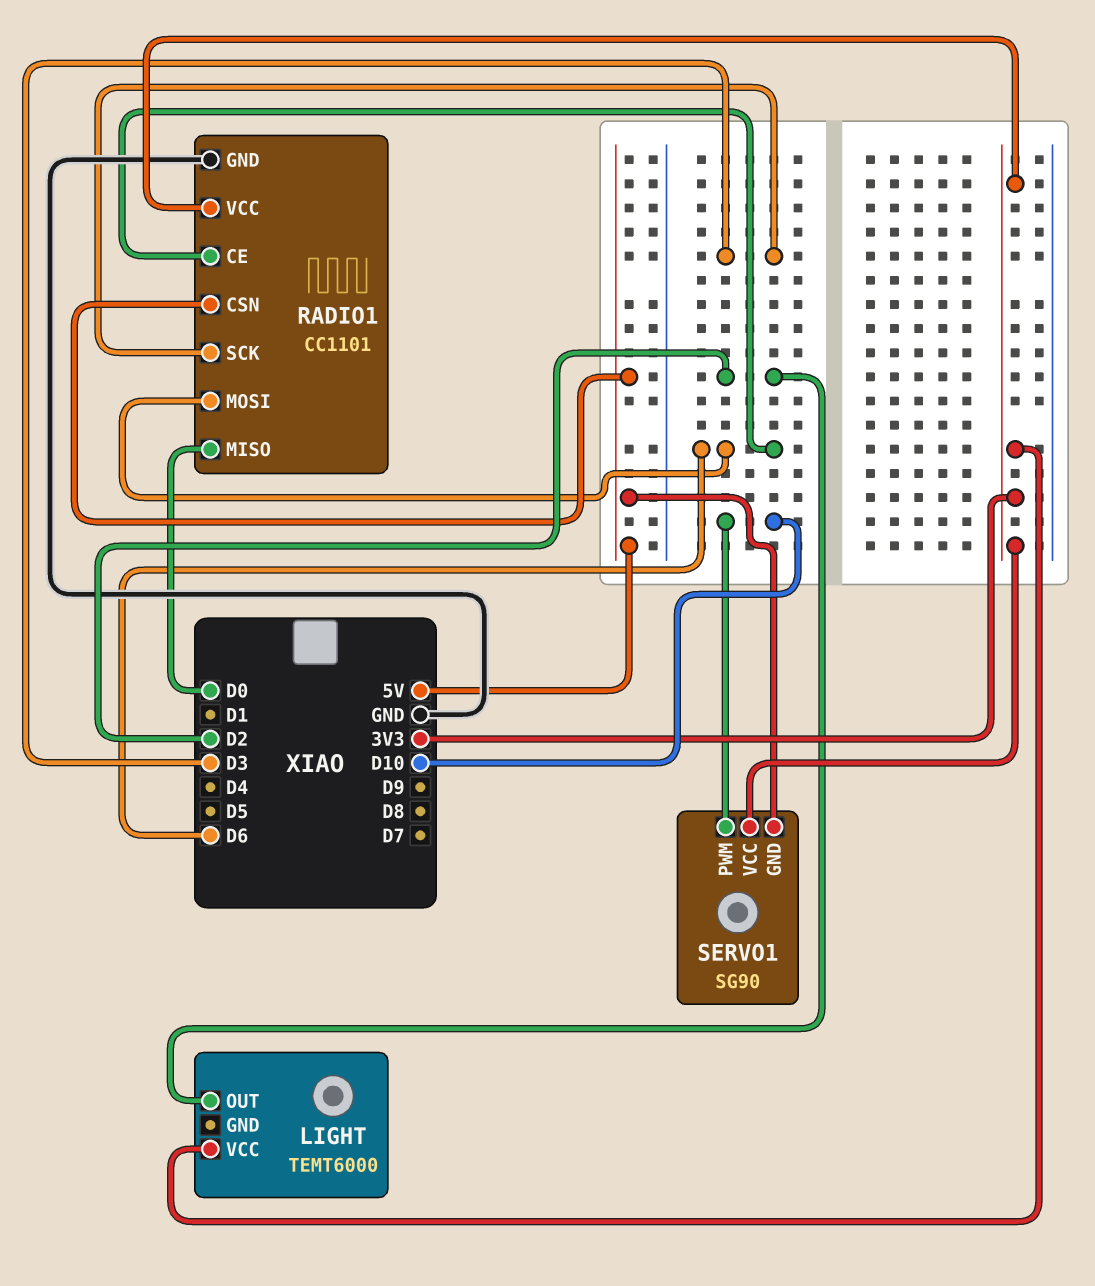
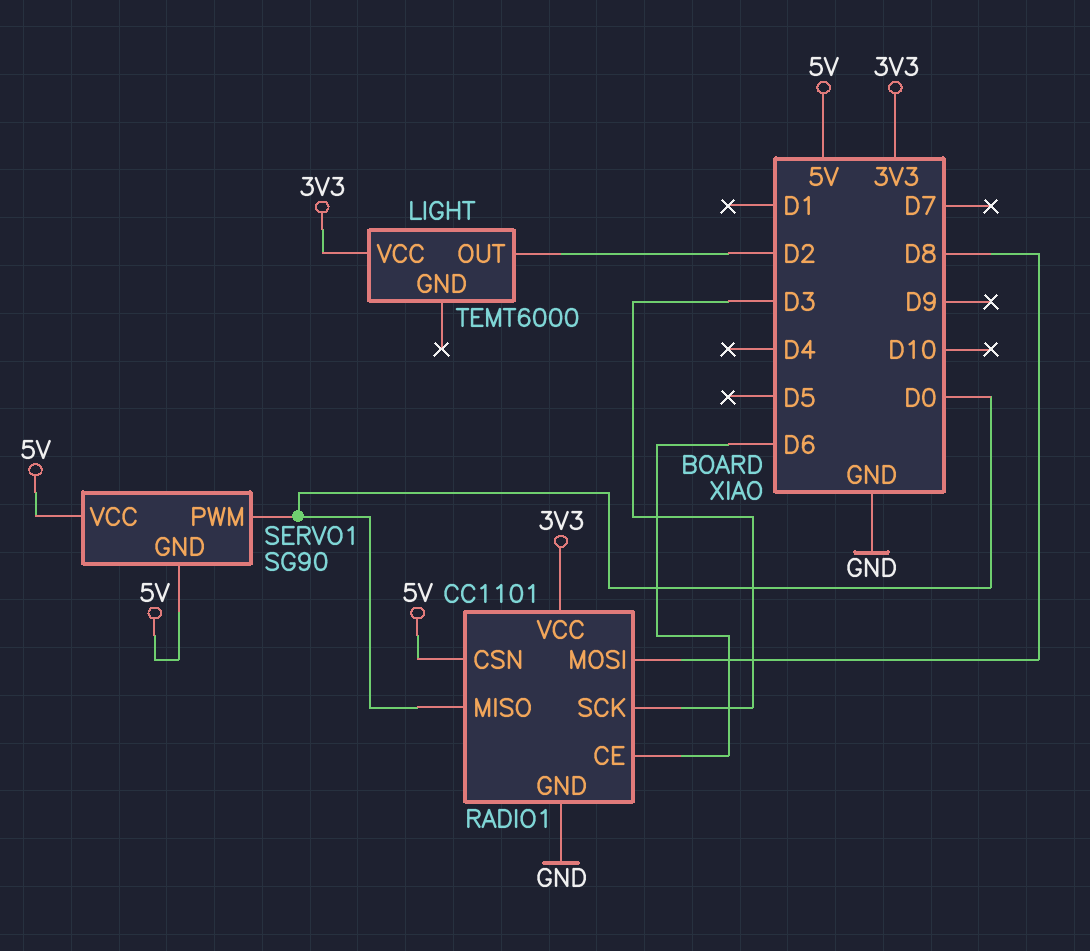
RADIO1 pin MOSI: D6 -> D8
SERVO1 pin PWM: D10 -> D0
SERVO1 pin VCC: 3V3 -> 5V

